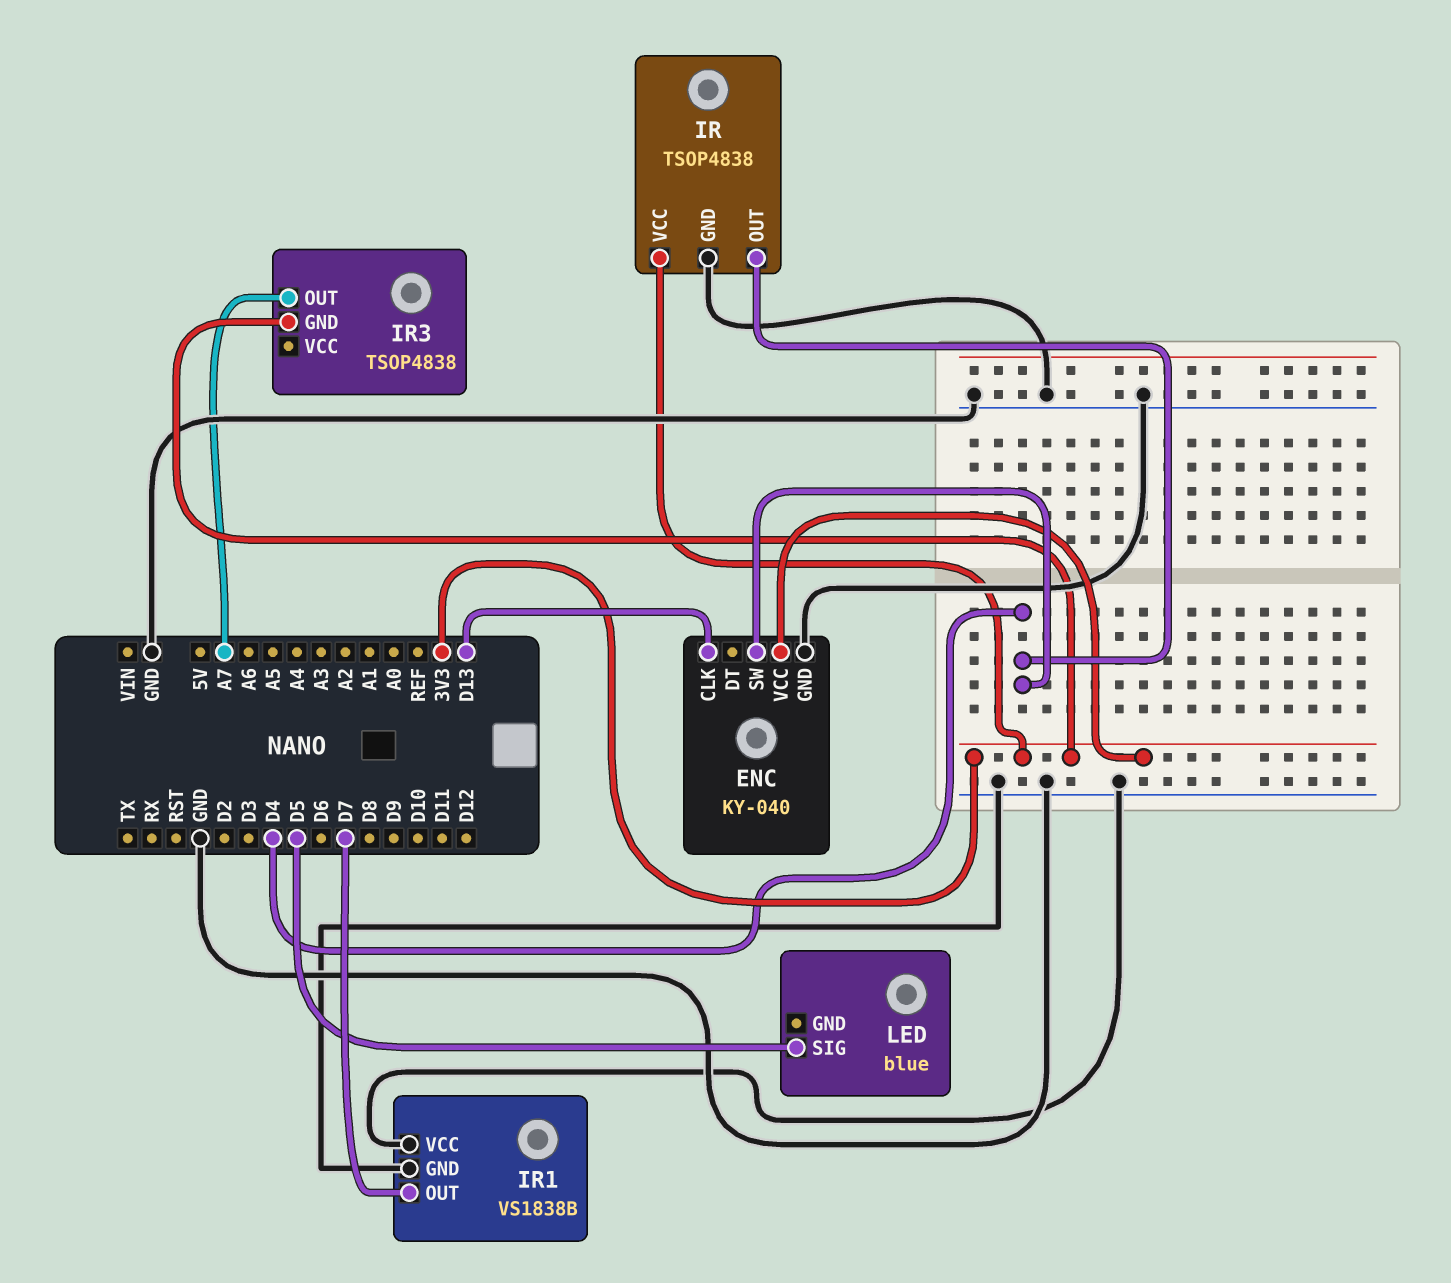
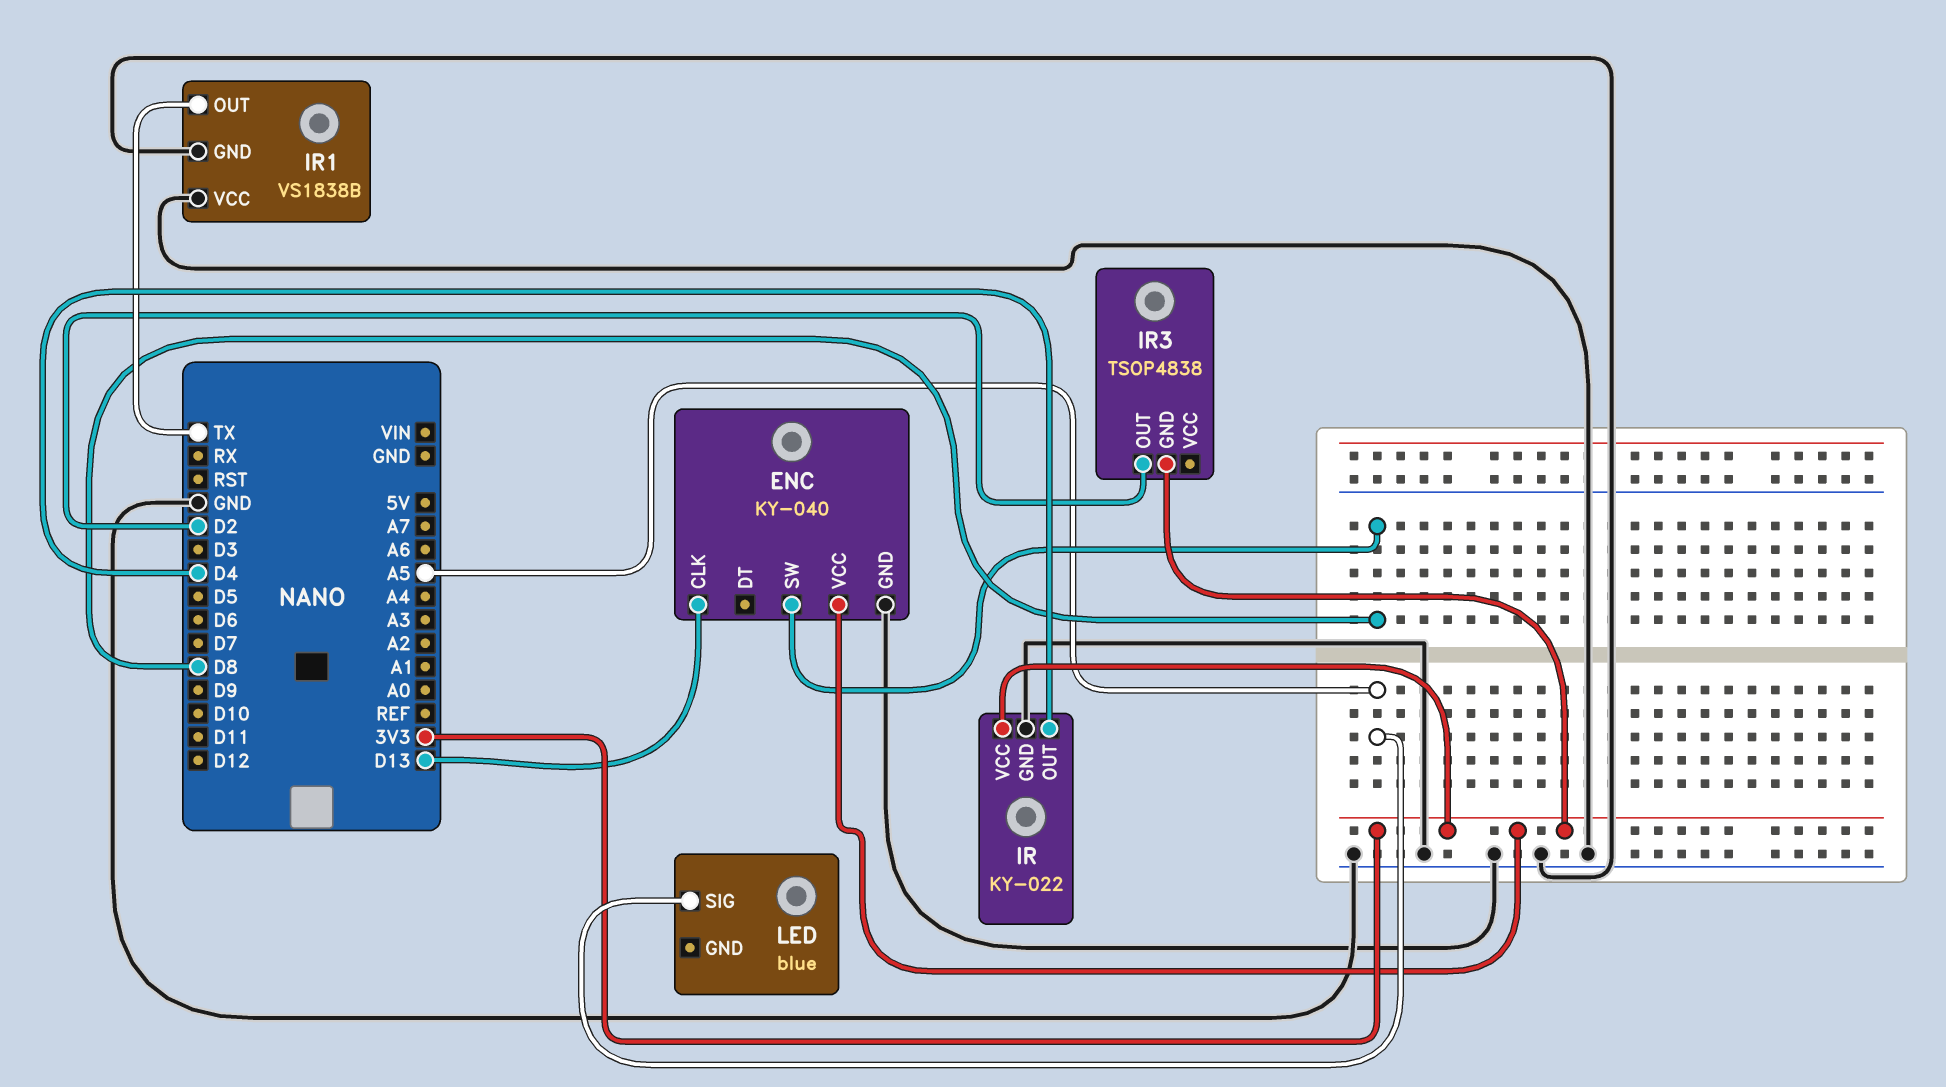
ENC pin SW: D4 -> D8
IR: TSOP4838 -> KY-022
IR1 pin OUT: D7 -> TX
IR3 pin OUT: A7 -> D2
LED pin SIG: D5 -> A5

